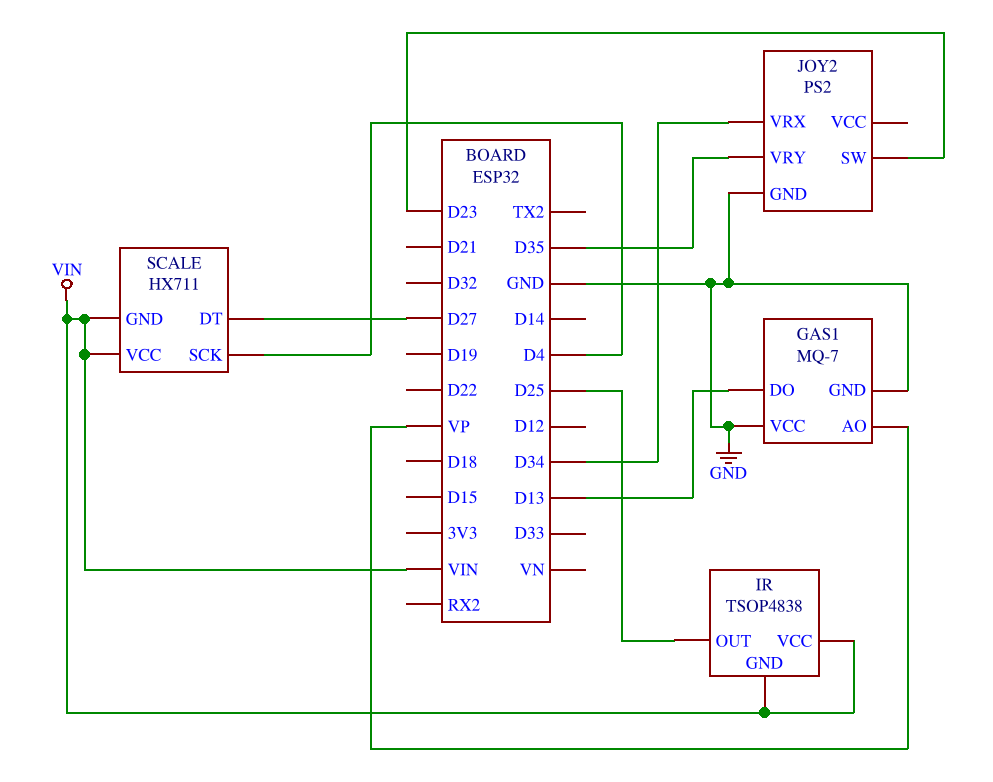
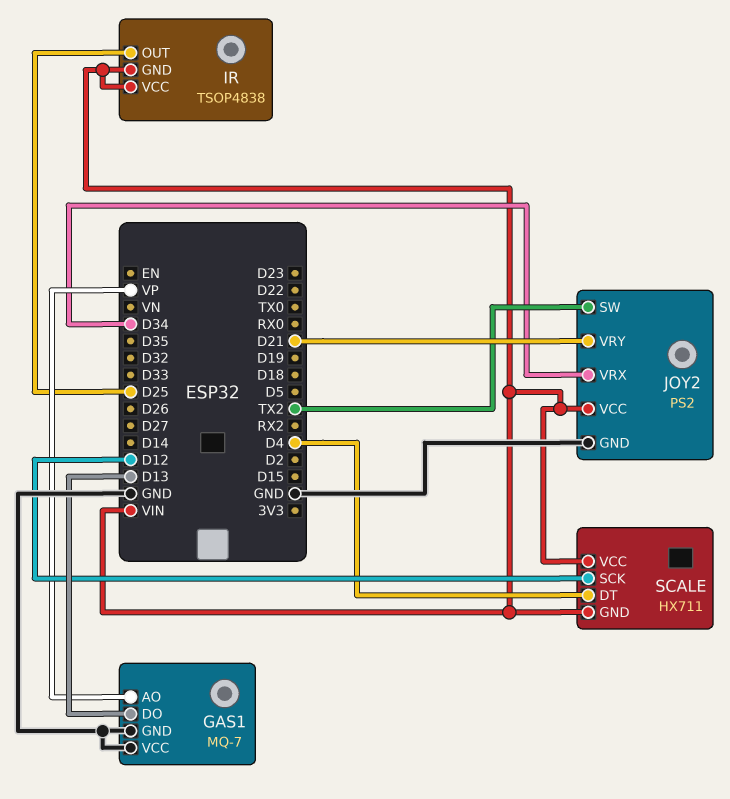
JOY2 pin SW: D23 -> TX2
JOY2 pin VCC: none -> VIN
JOY2 pin VRY: D35 -> D21
SCALE pin DT: D27 -> D4
SCALE pin SCK: D4 -> D12

